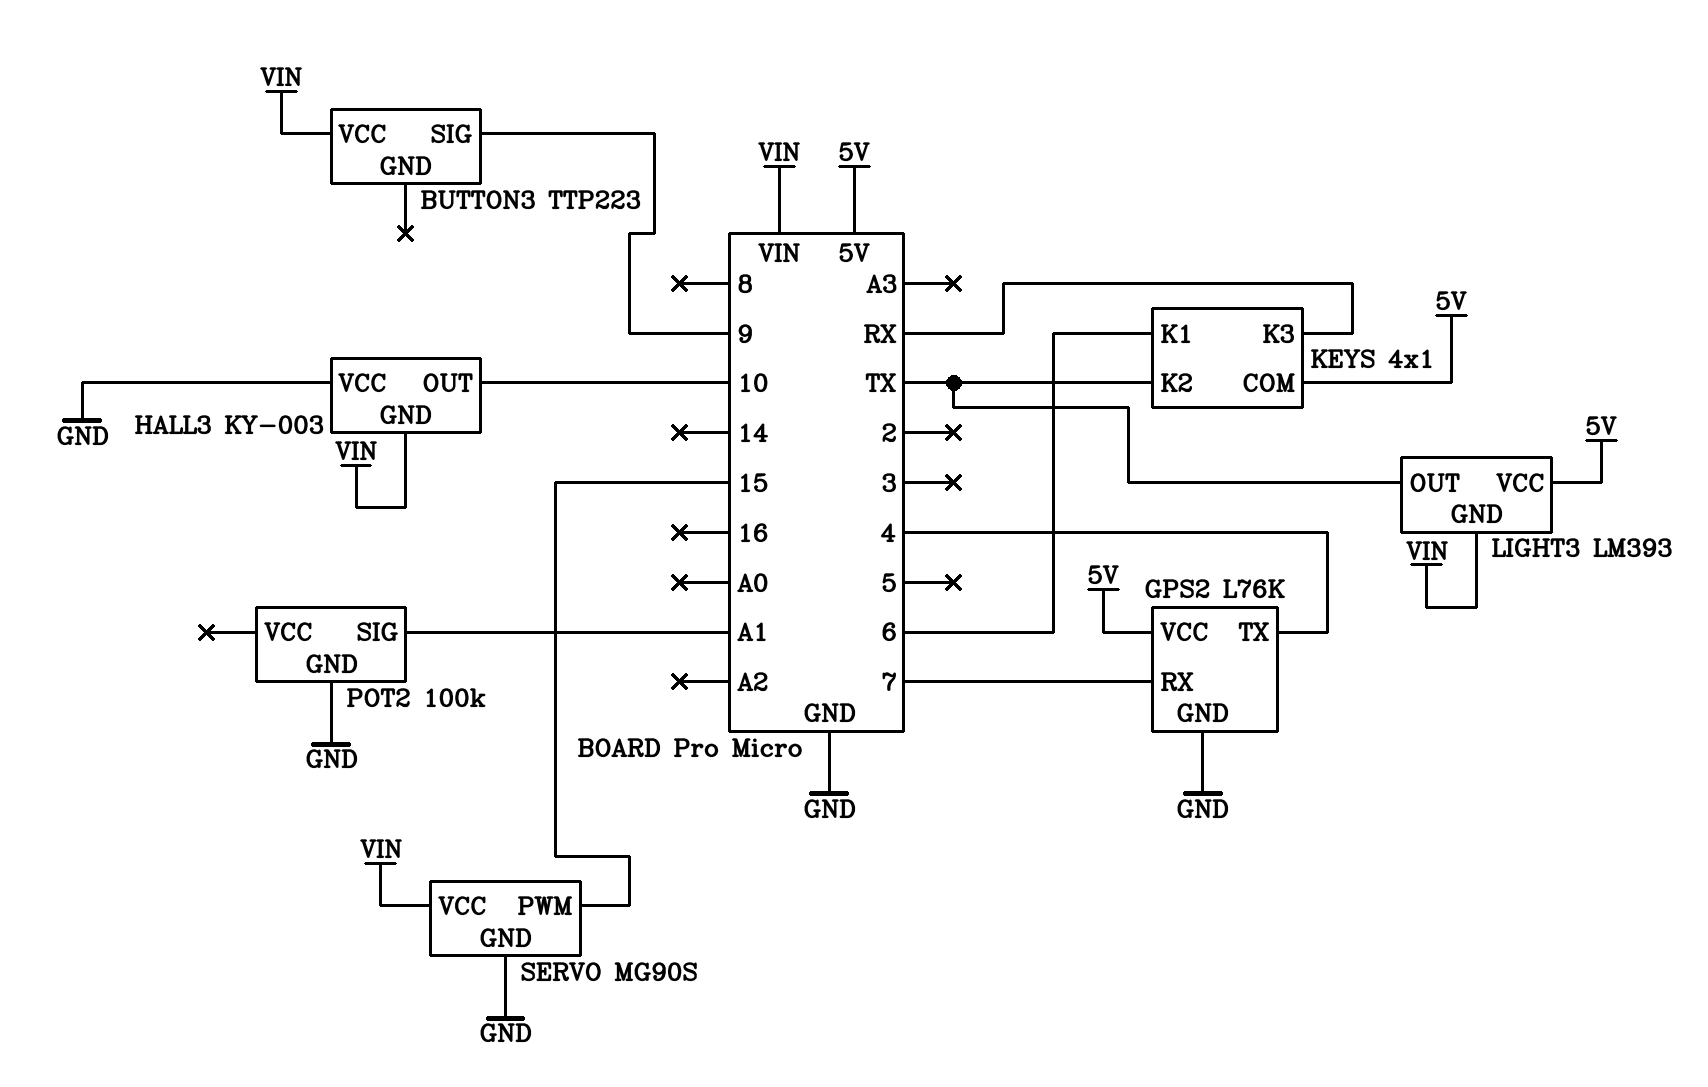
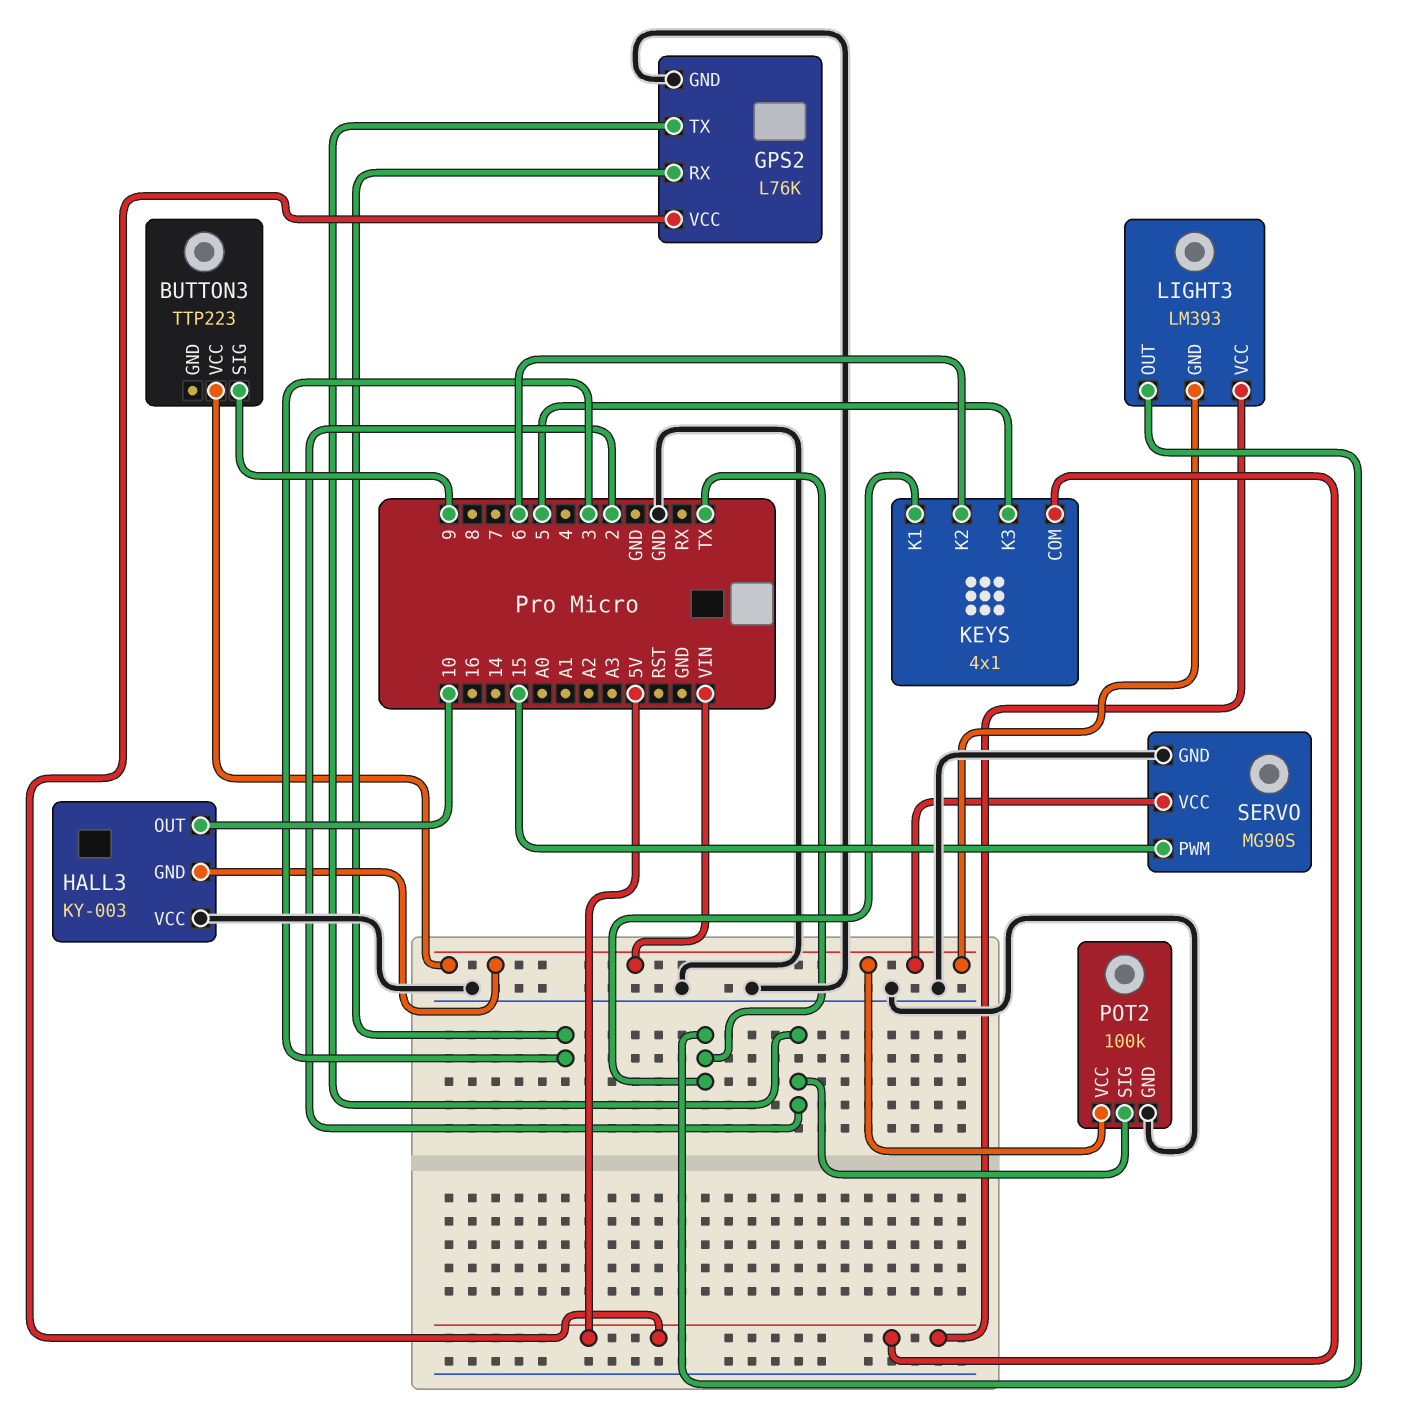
GPS2 pin RX: 7 -> 3
GPS2 pin TX: 4 -> 2
KEYS pin K1: 6 -> TX
KEYS pin K2: TX -> 6
KEYS pin K3: RX -> 5
POT2 pin SIG: A1 -> 2
POT2 pin VCC: none -> VIN

